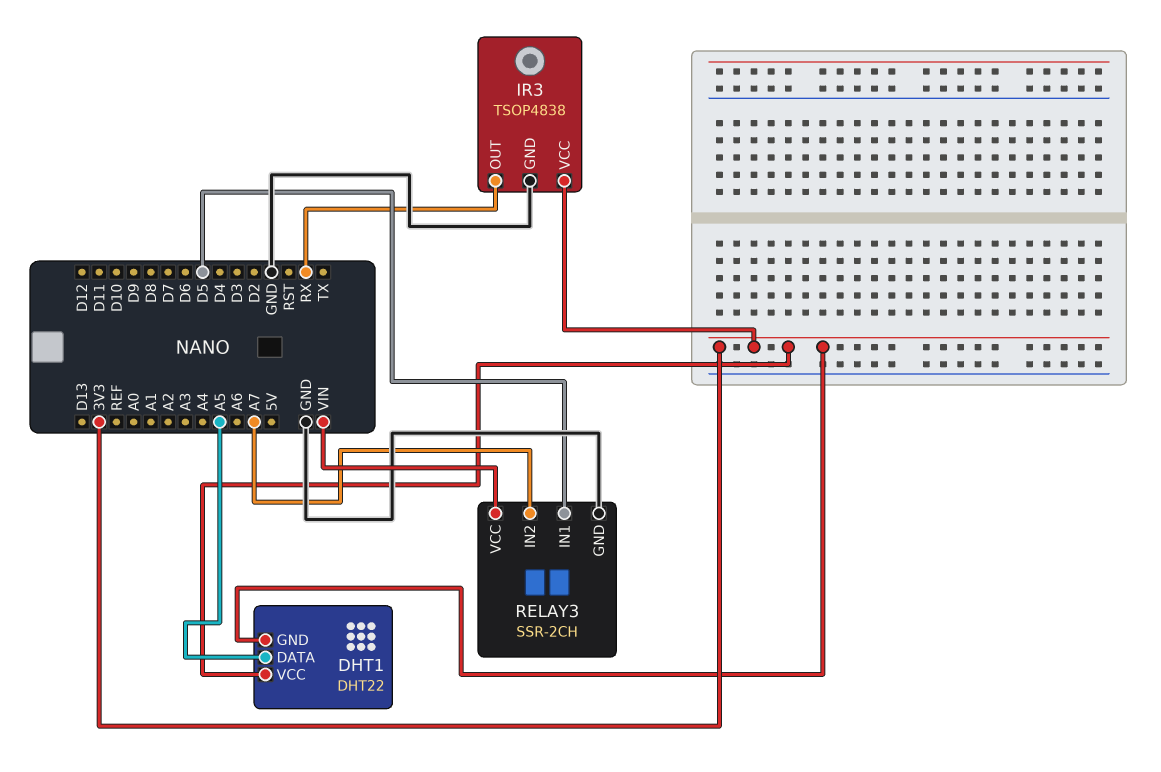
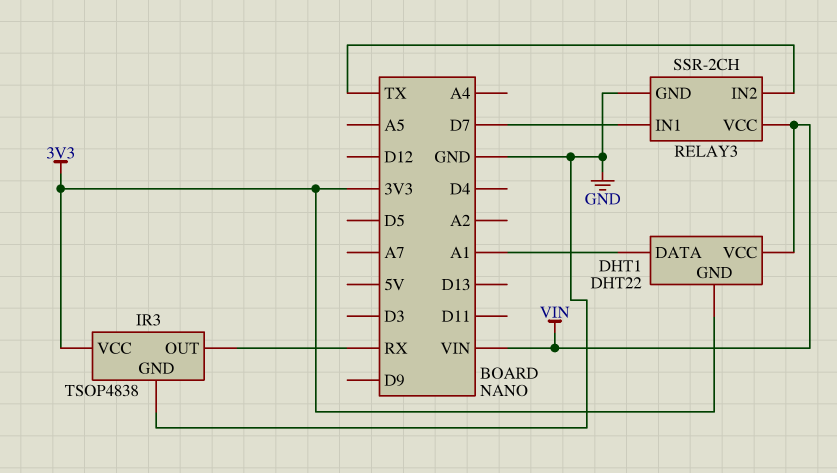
DHT1 pin DATA: A5 -> A1
DHT1 pin VCC: 3V3 -> VIN
RELAY3 pin IN1: D5 -> D7
RELAY3 pin IN2: A7 -> TX

